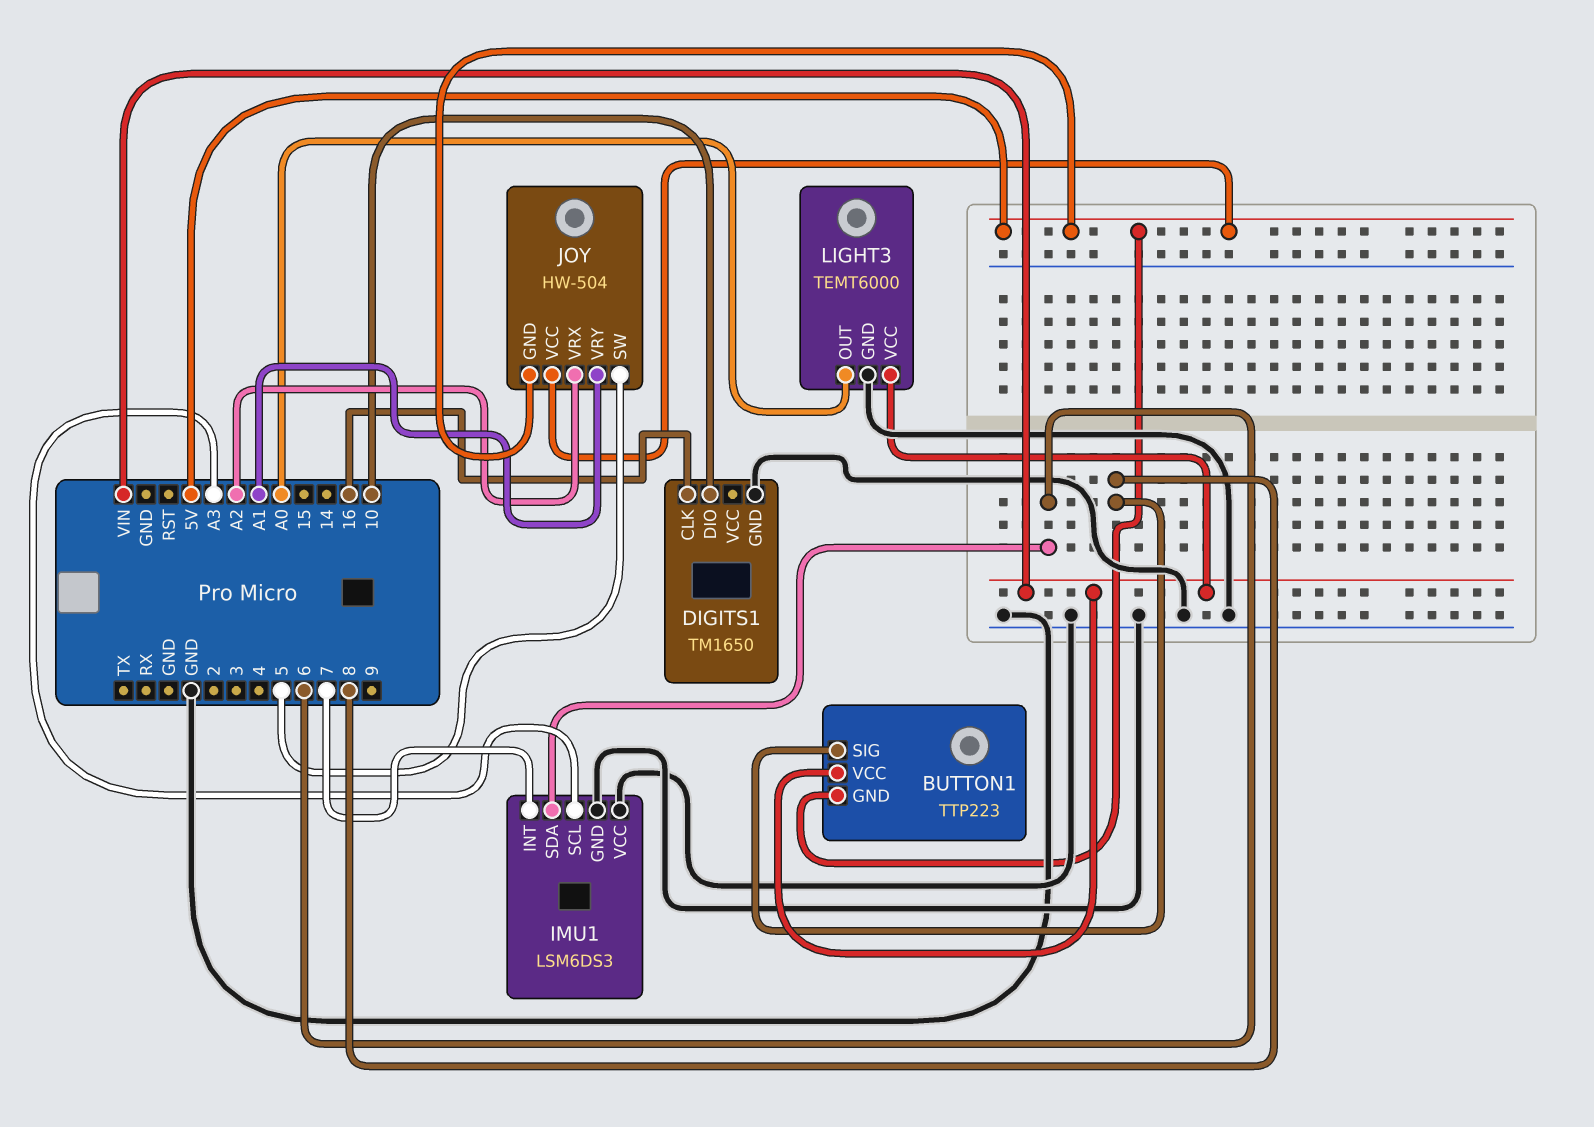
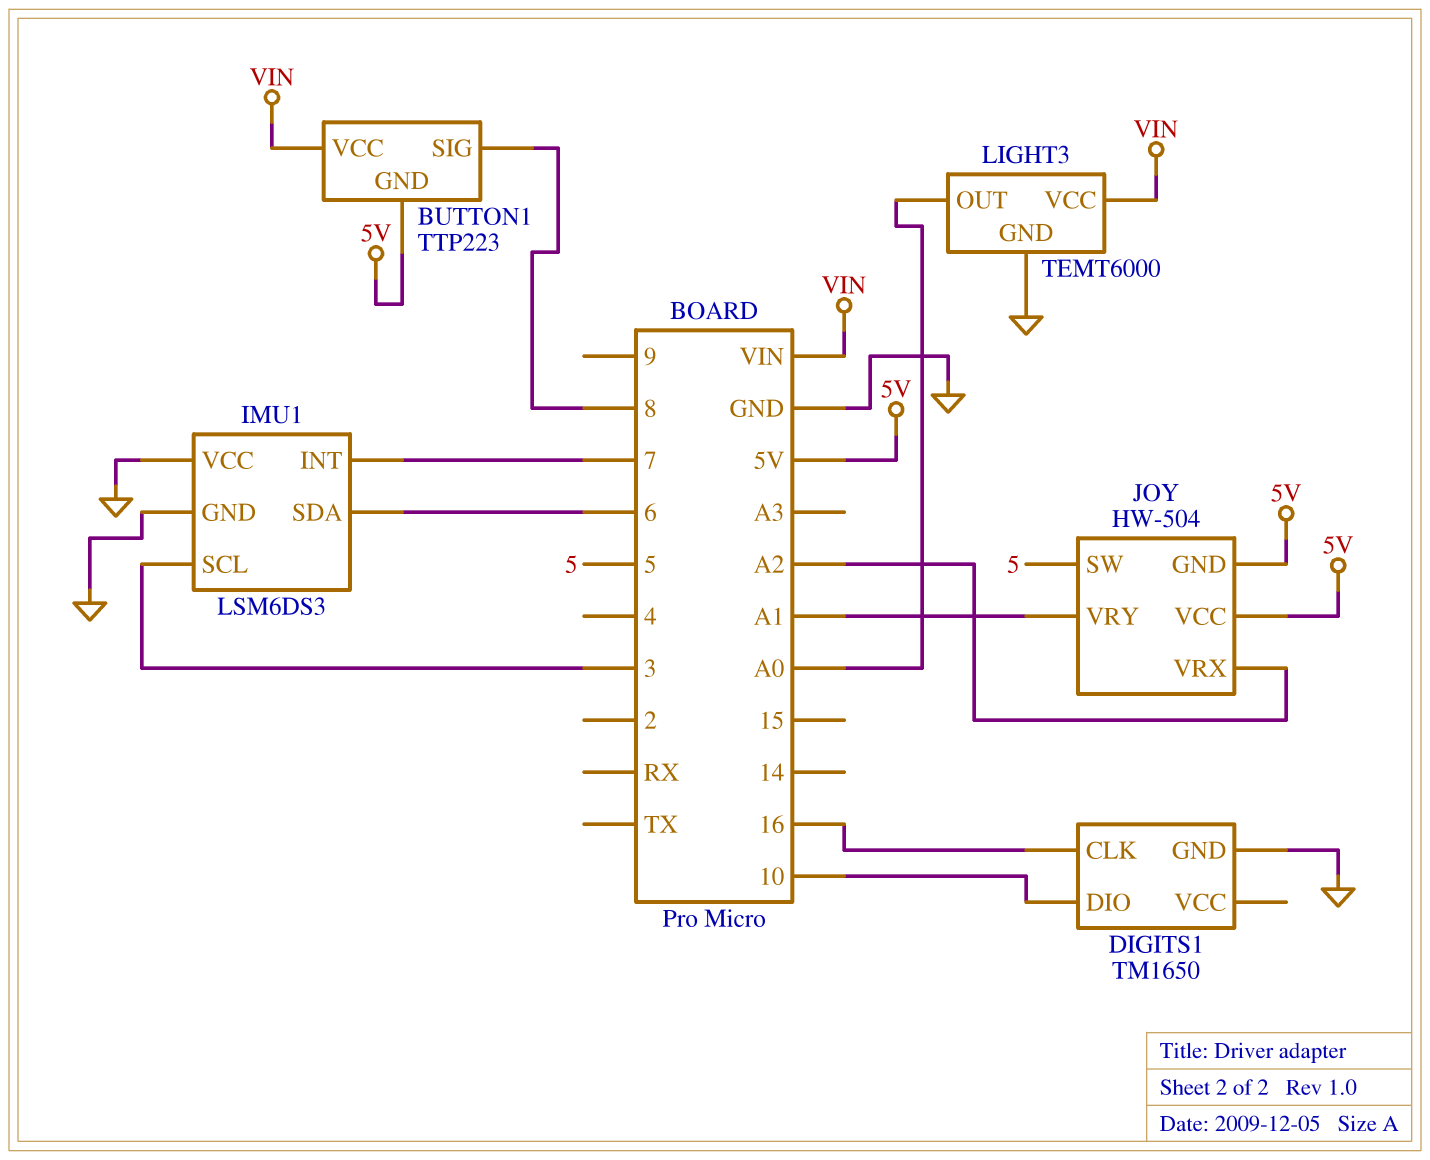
IMU1 pin SCL: A3 -> 3

